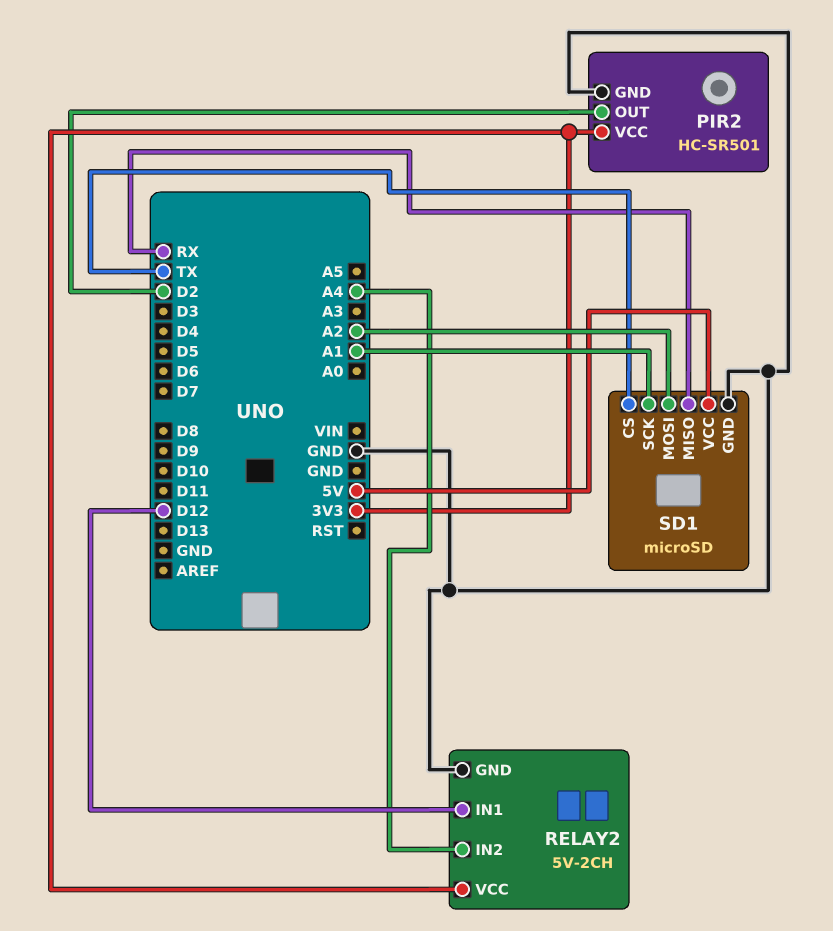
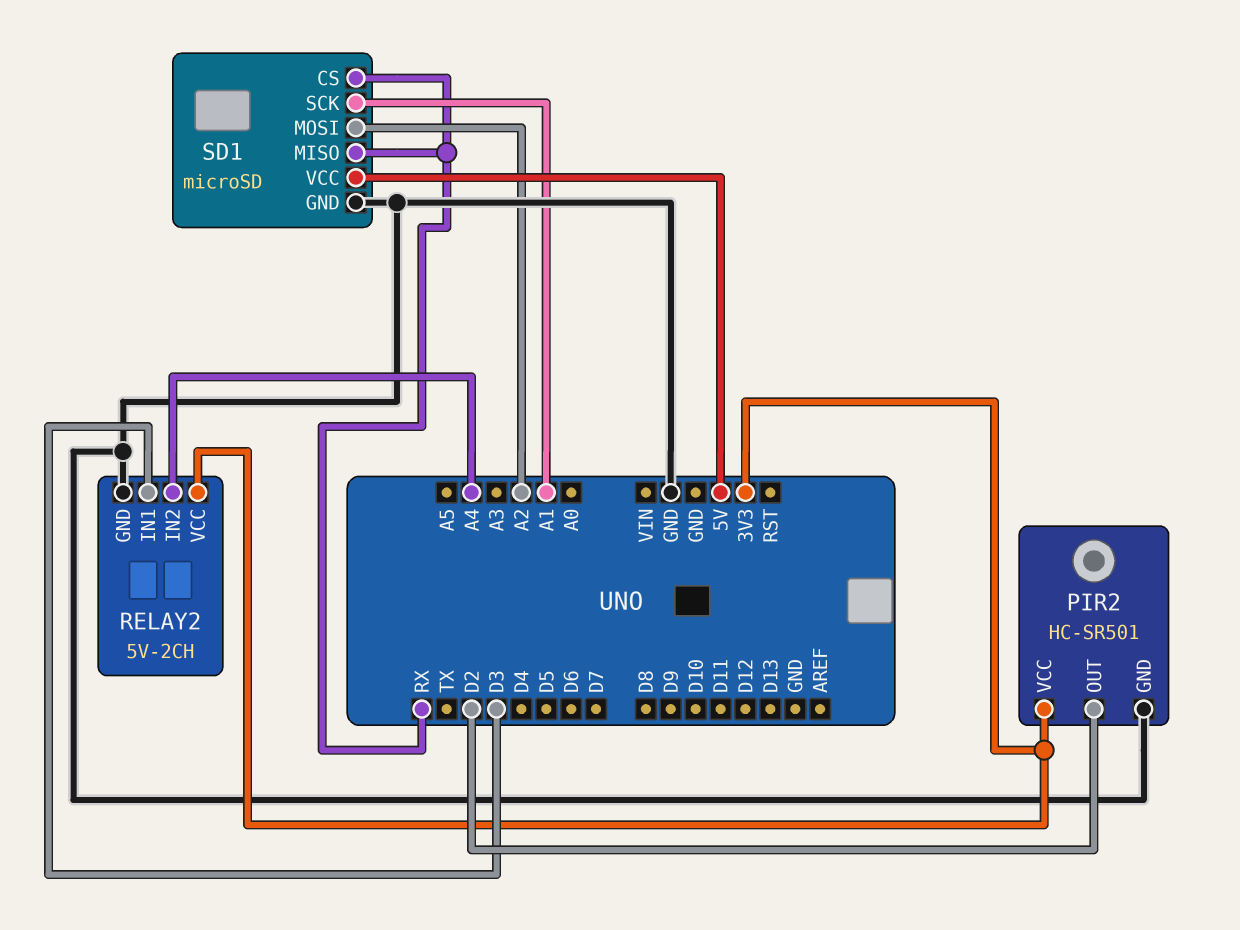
RELAY2 pin IN1: D12 -> D3
SD1 pin CS: TX -> RX

